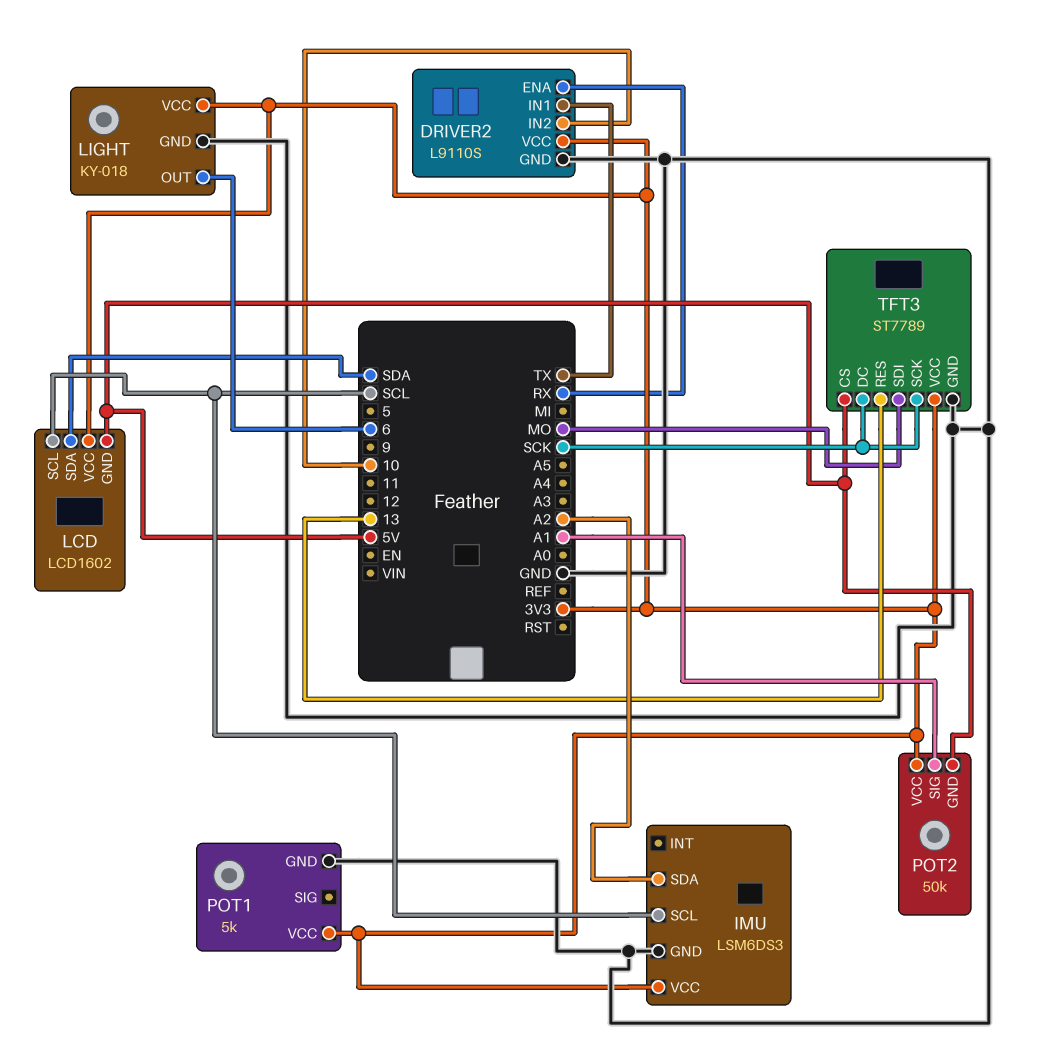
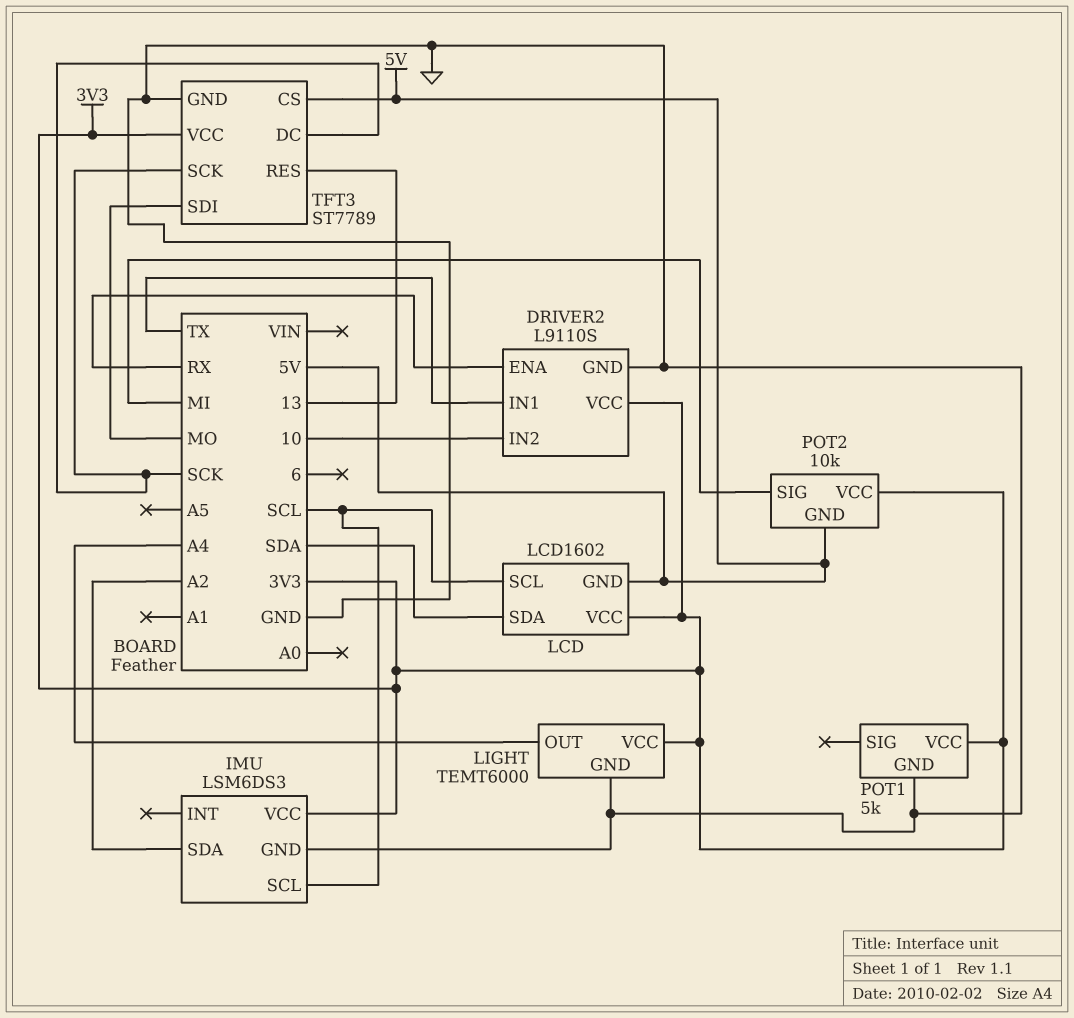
LIGHT: KY-018 -> TEMT6000
LIGHT pin OUT: 6 -> A4
POT2: 50k -> 10k
POT2 pin SIG: A1 -> MI

